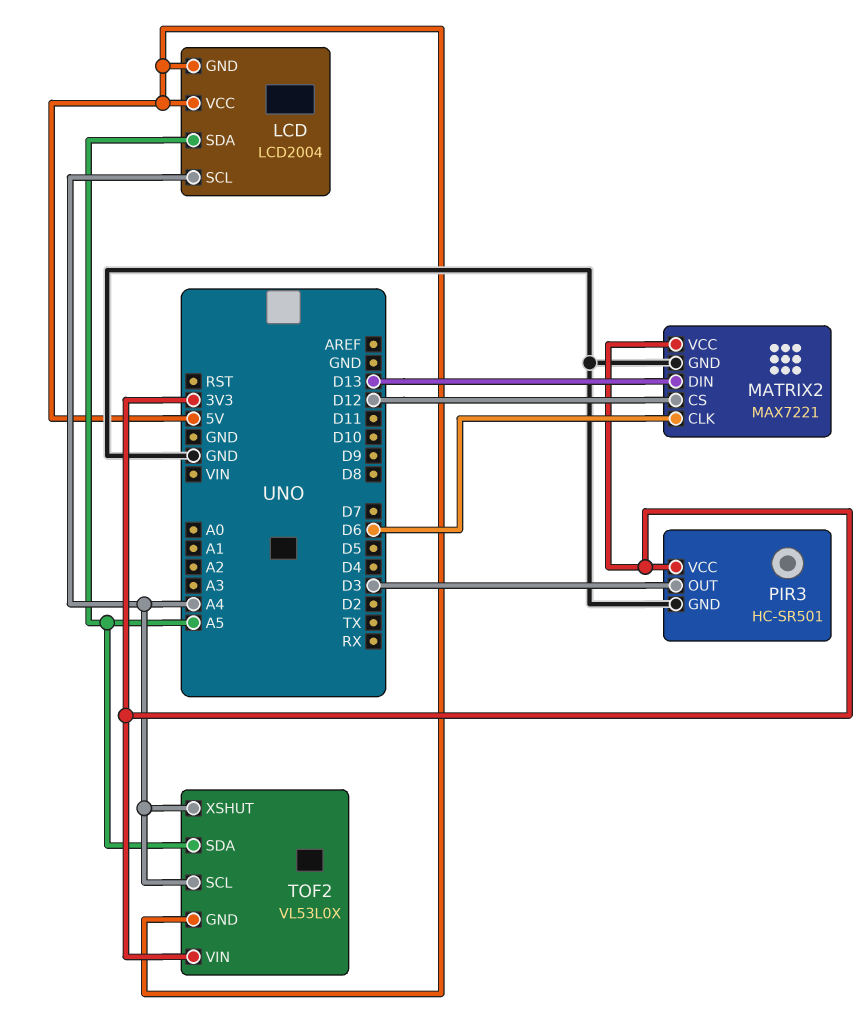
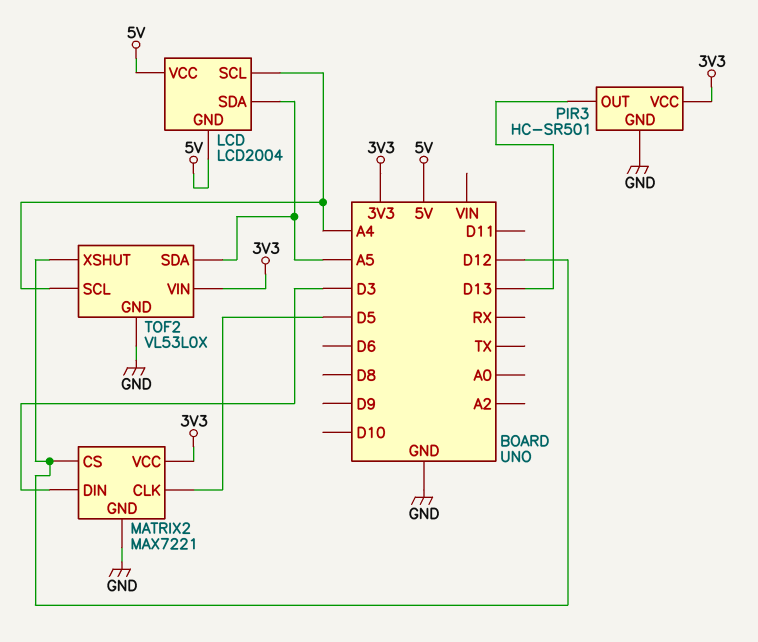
MATRIX2 pin CLK: D6 -> D5
MATRIX2 pin DIN: D13 -> D3
PIR3 pin OUT: D3 -> D13
TOF2 pin GND: 5V -> GND
TOF2 pin XSHUT: A4 -> D12

